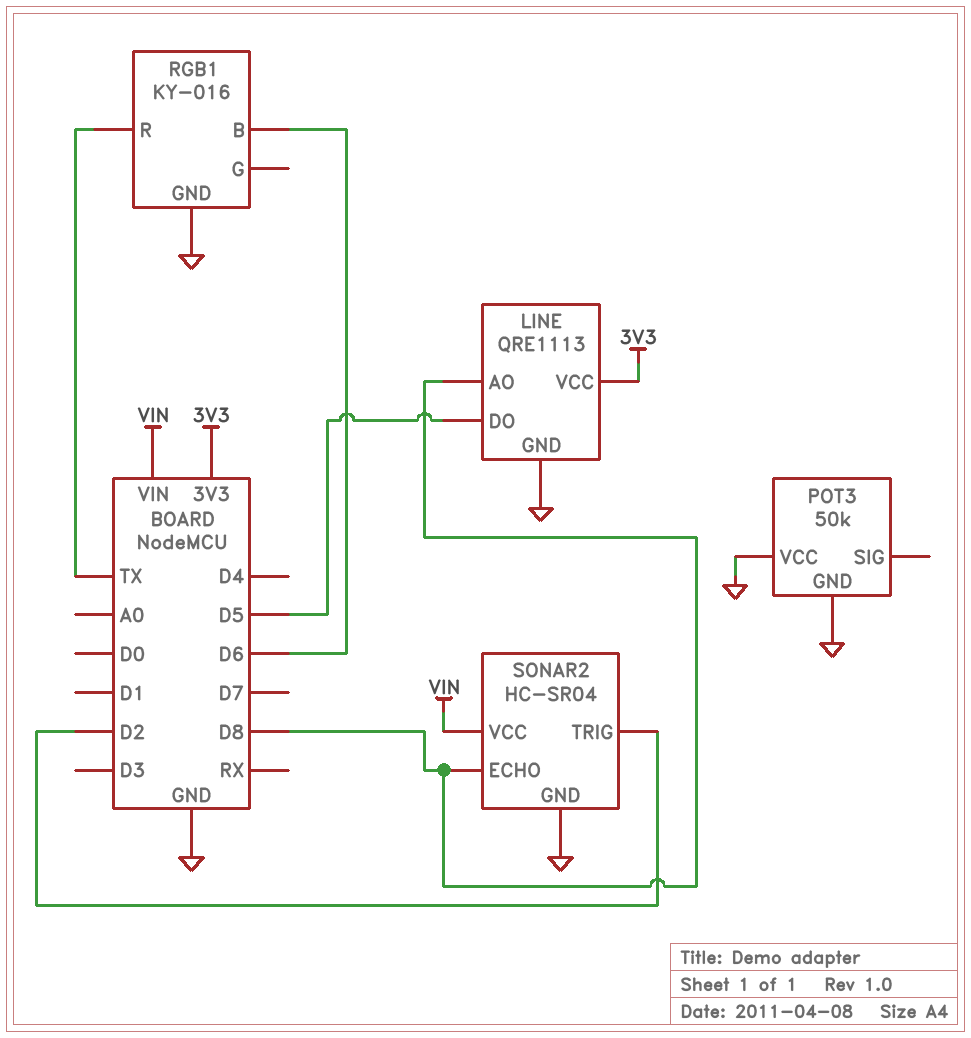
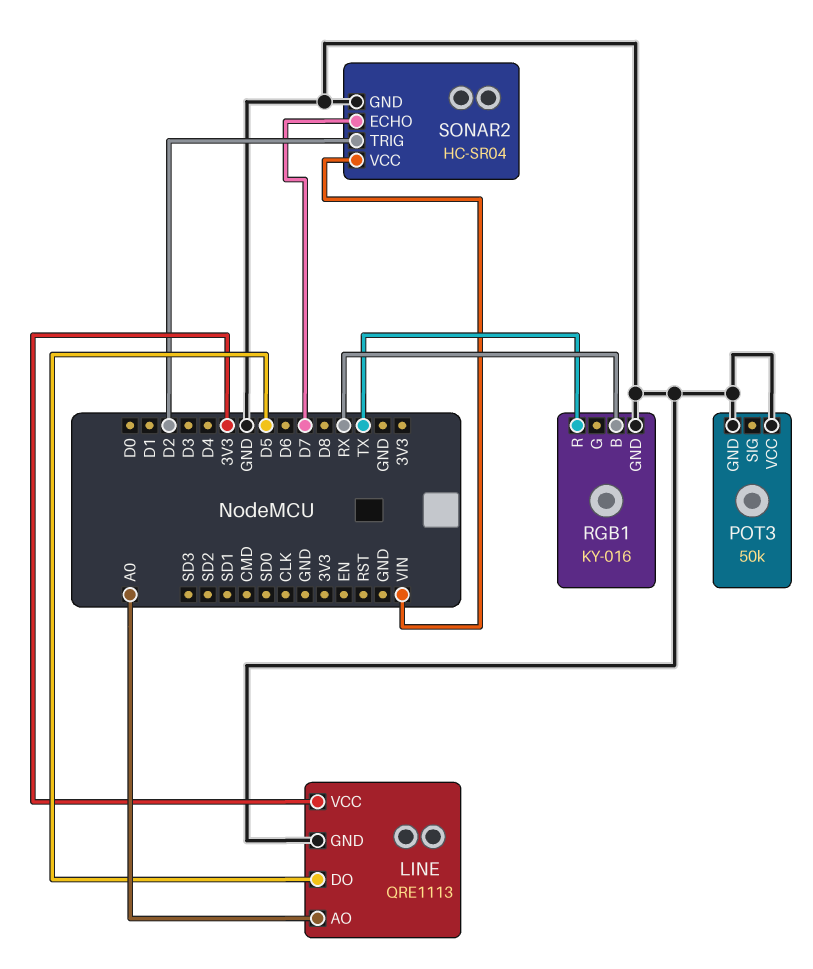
LINE pin AO: D8 -> A0
RGB1 pin B: D6 -> RX
SONAR2 pin ECHO: D8 -> D7

